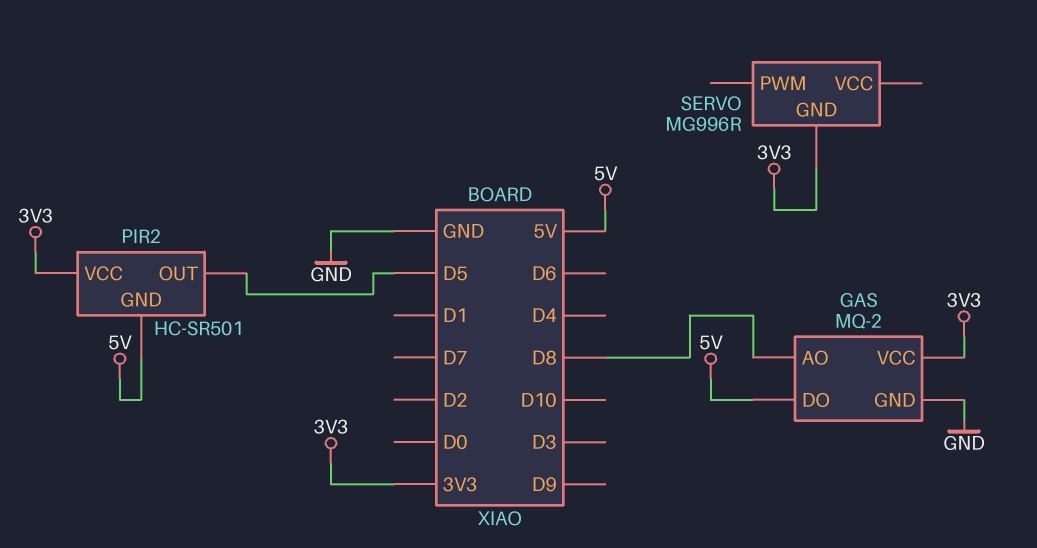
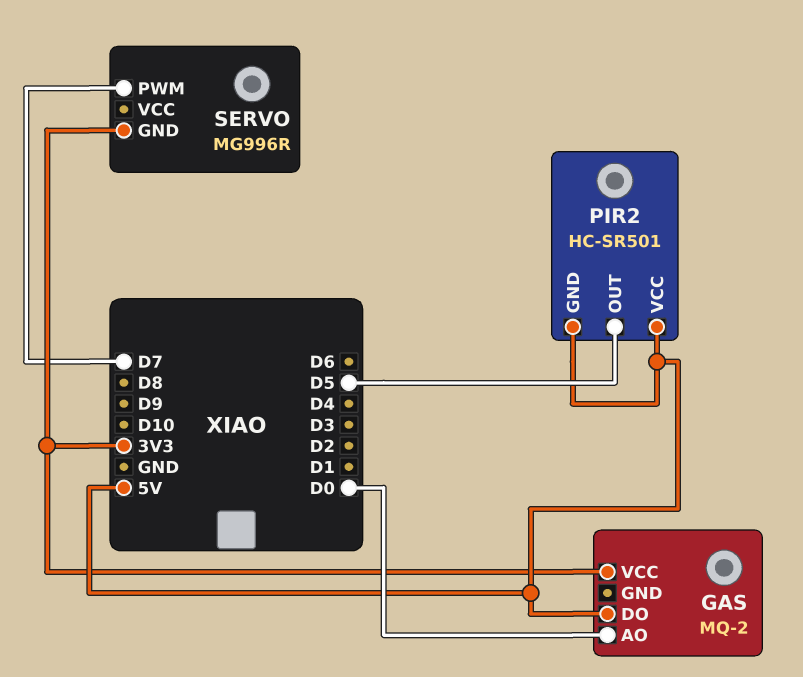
GAS pin AO: D8 -> D0
GAS pin GND: GND -> none
PIR2 pin VCC: 3V3 -> 5V
SERVO pin PWM: none -> D7

